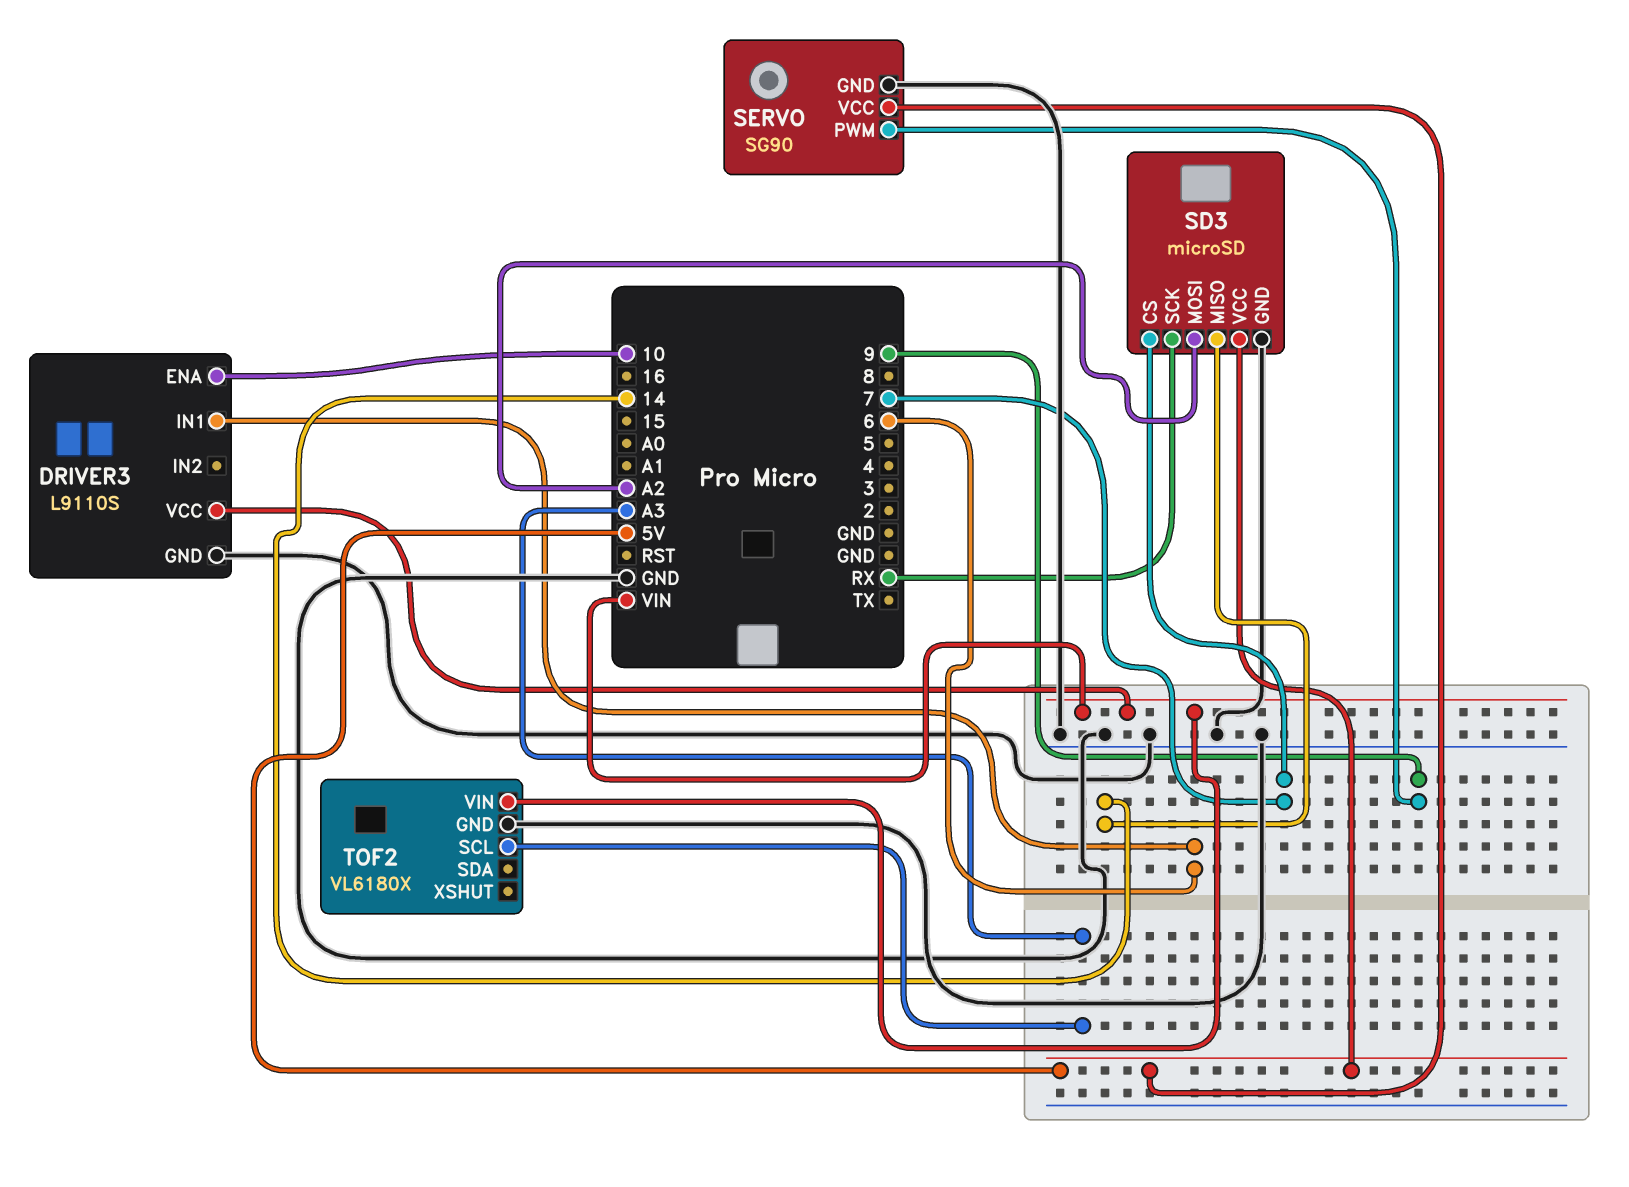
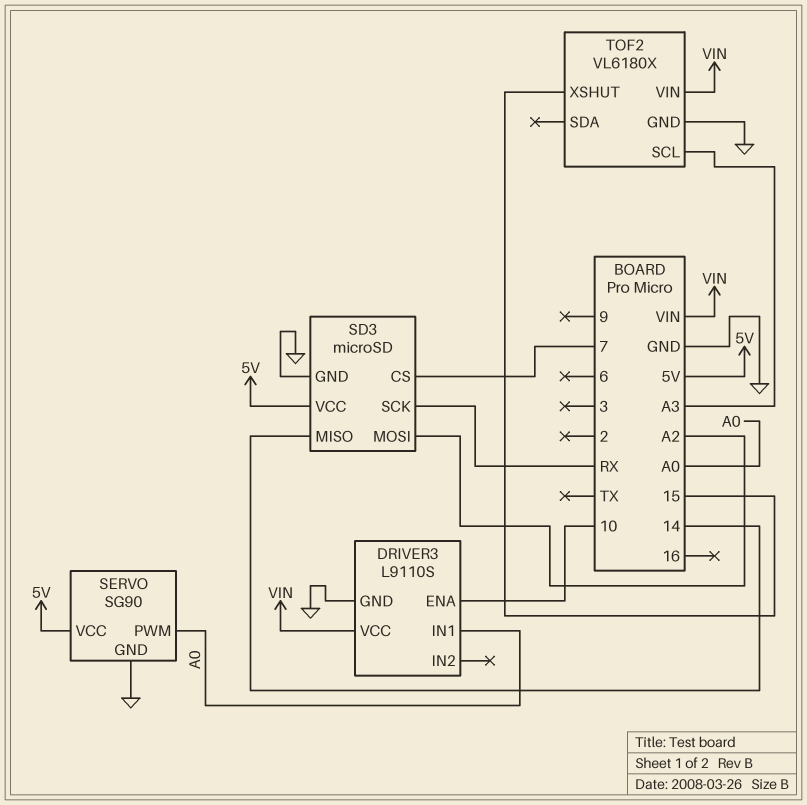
DRIVER3 pin IN1: 6 -> A0
SERVO pin PWM: 9 -> A0
TOF2 pin XSHUT: none -> 15

